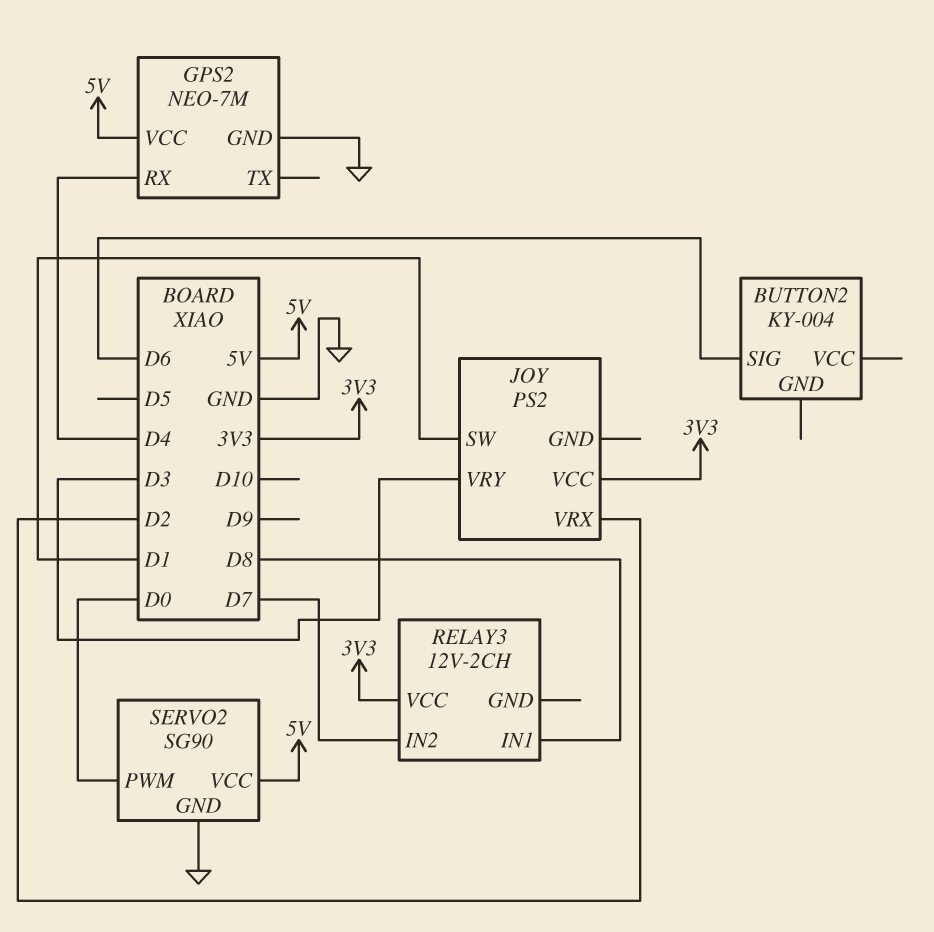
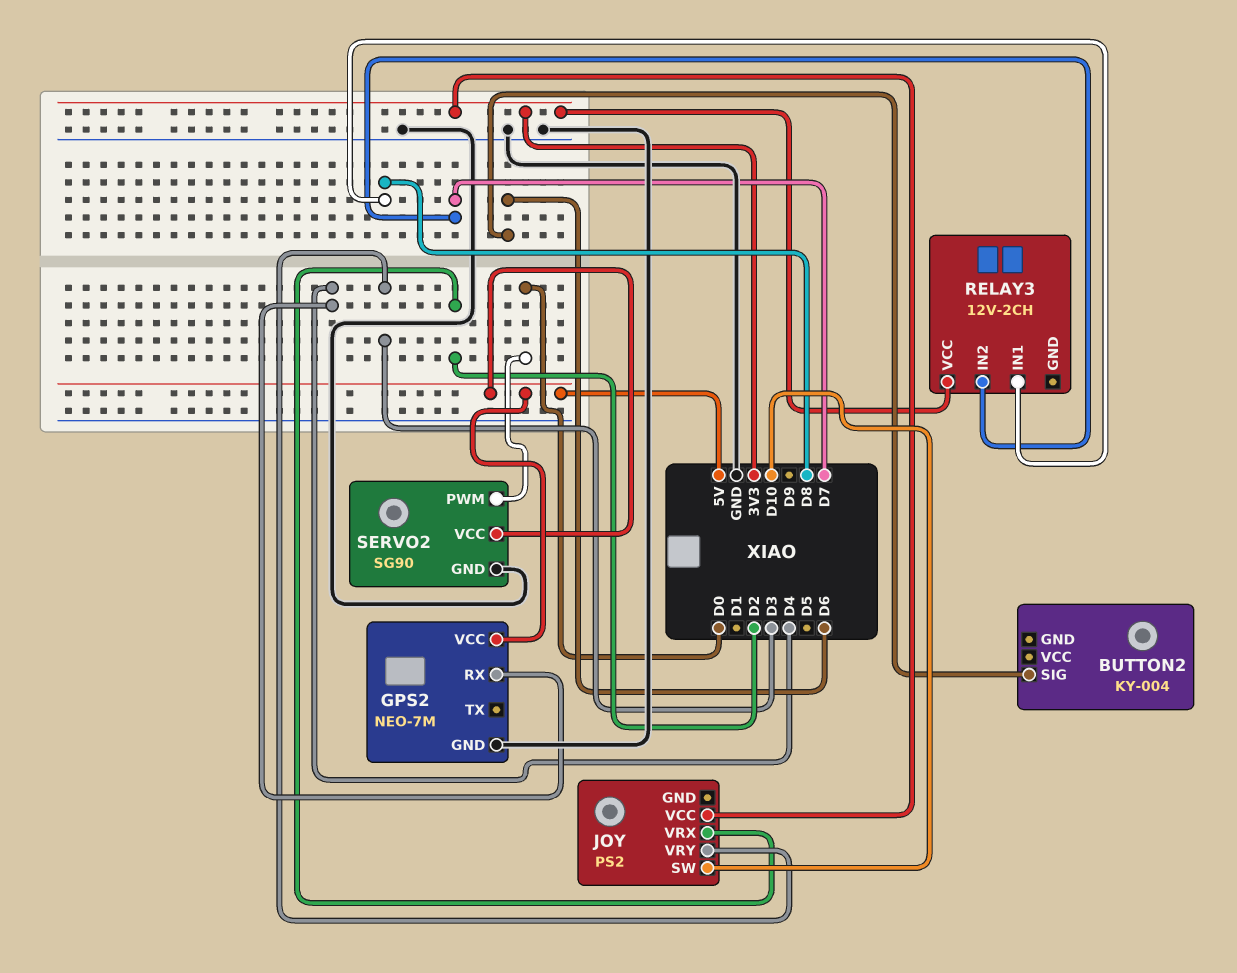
JOY pin SW: D1 -> D10

